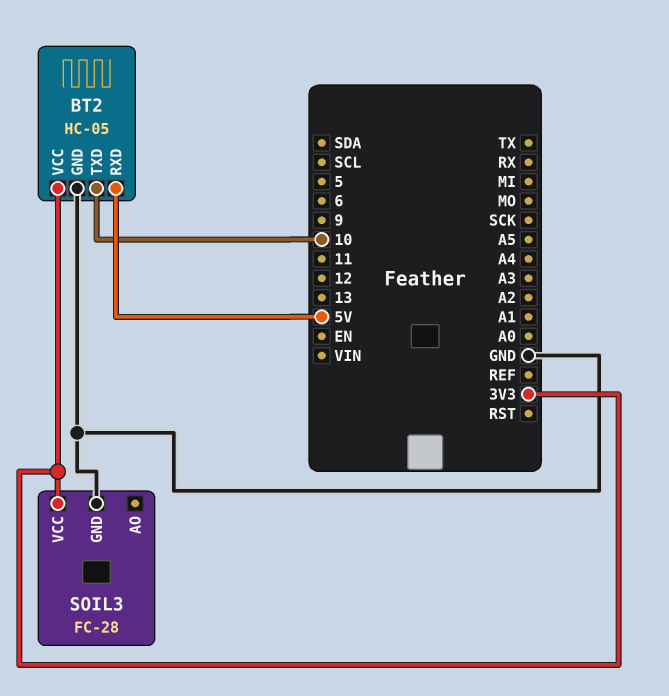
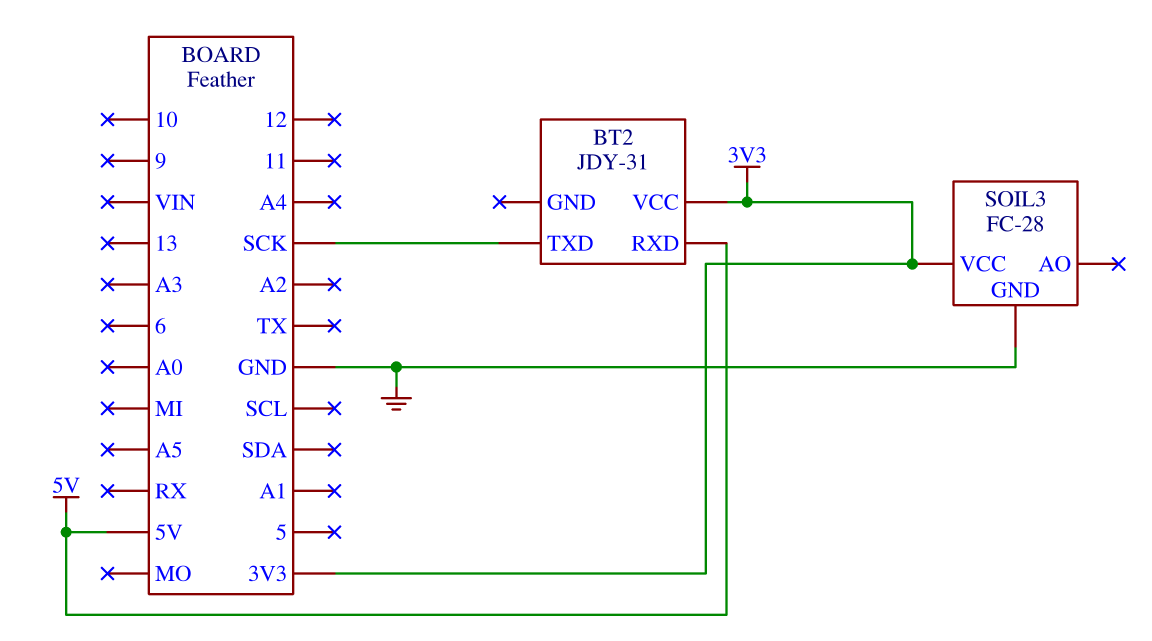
BT2: HC-05 -> JDY-31
BT2 pin GND: GND -> none
BT2 pin TXD: 10 -> SCK

